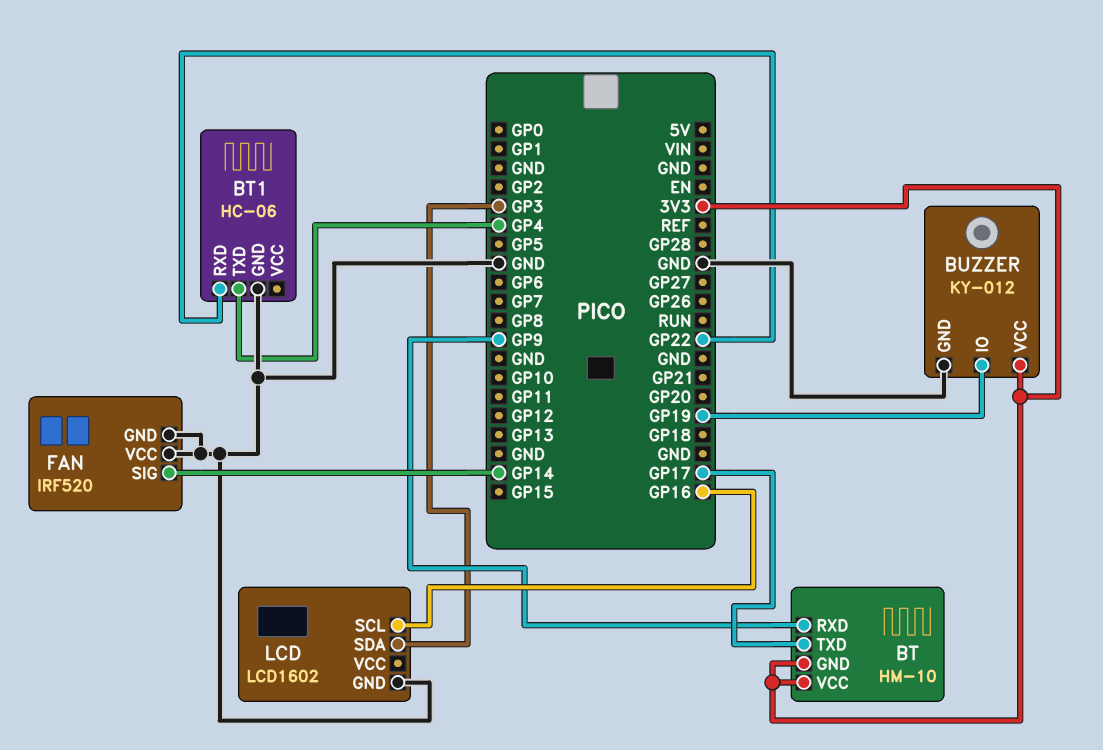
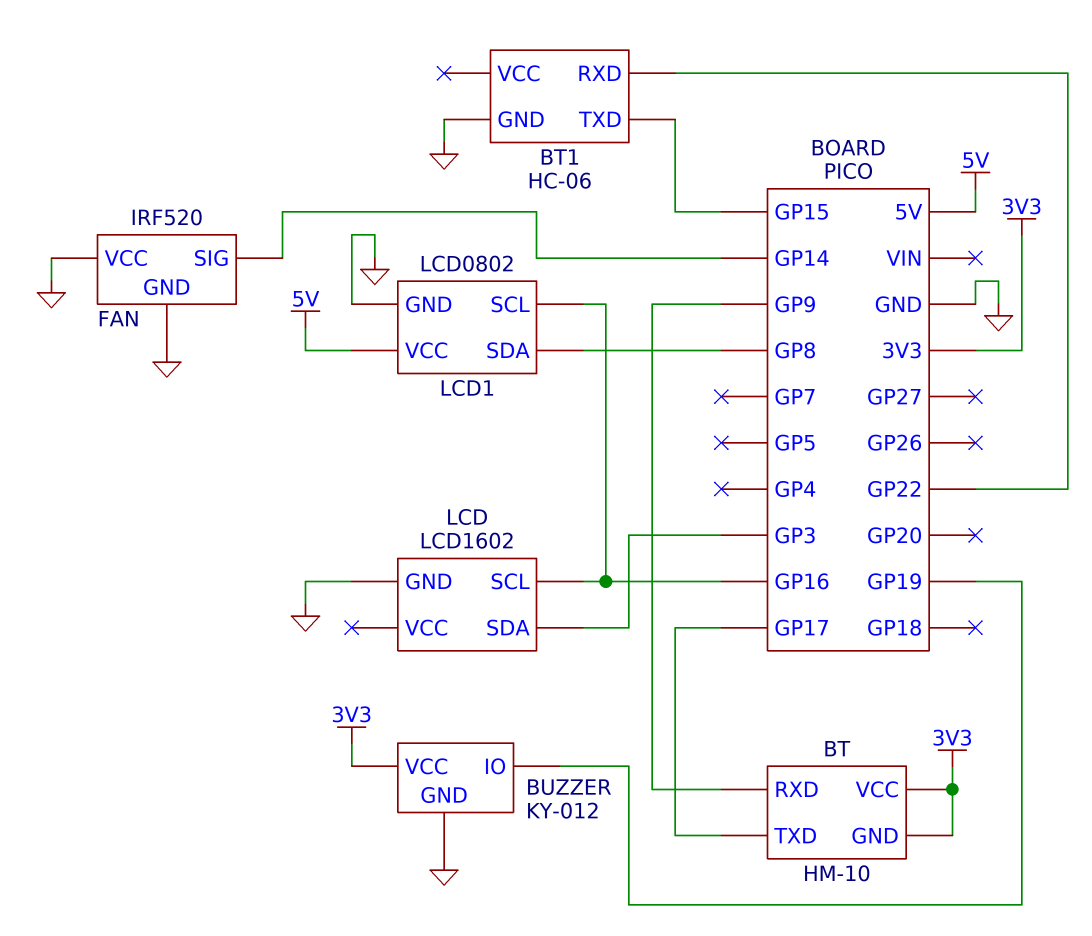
BT1 pin TXD: GP4 -> GP15
LCD1: none -> LCD0802
LCD1 pin GND: none -> GND
LCD1 pin SCL: none -> GP16
LCD1 pin SDA: none -> GP8
LCD1 pin VCC: none -> 5V

